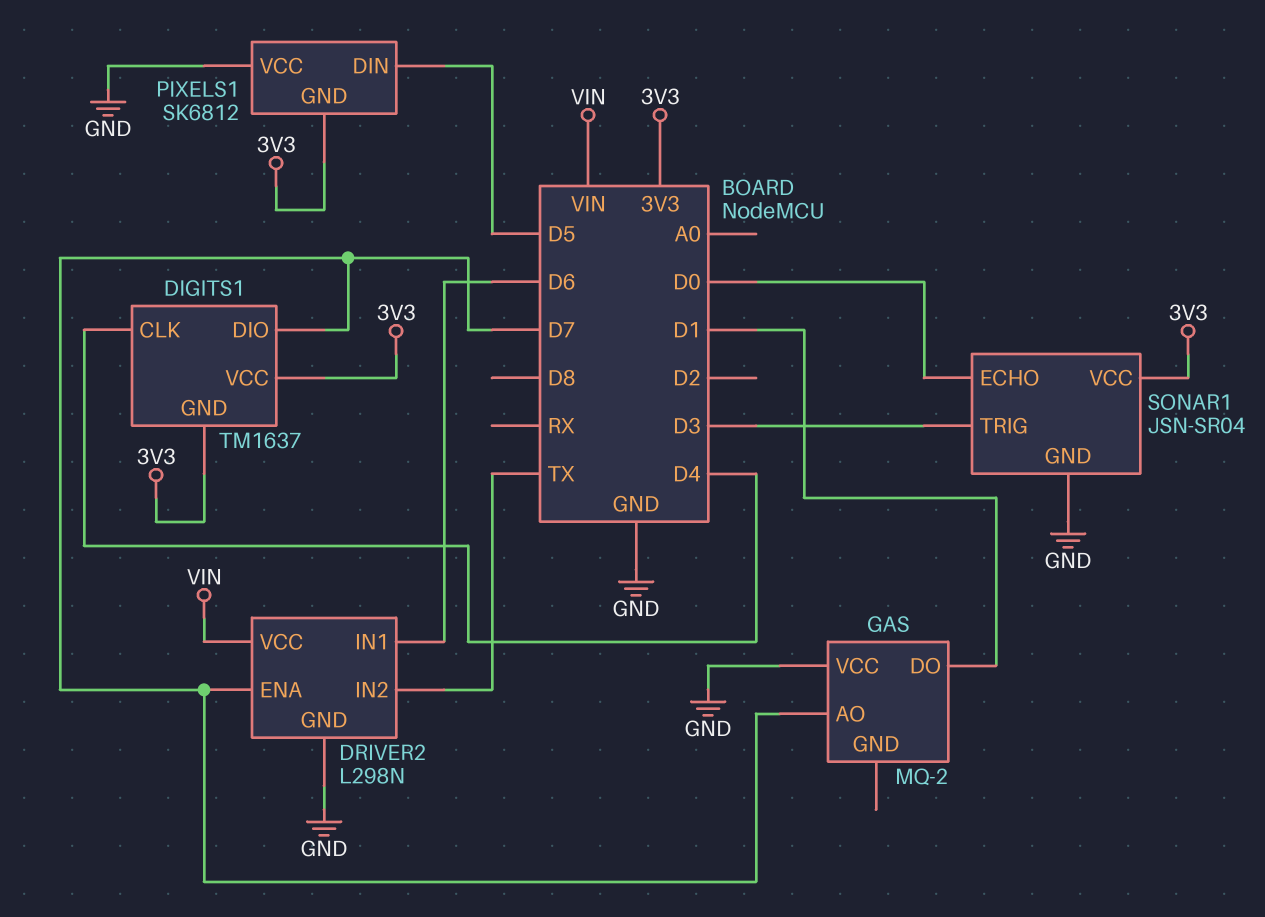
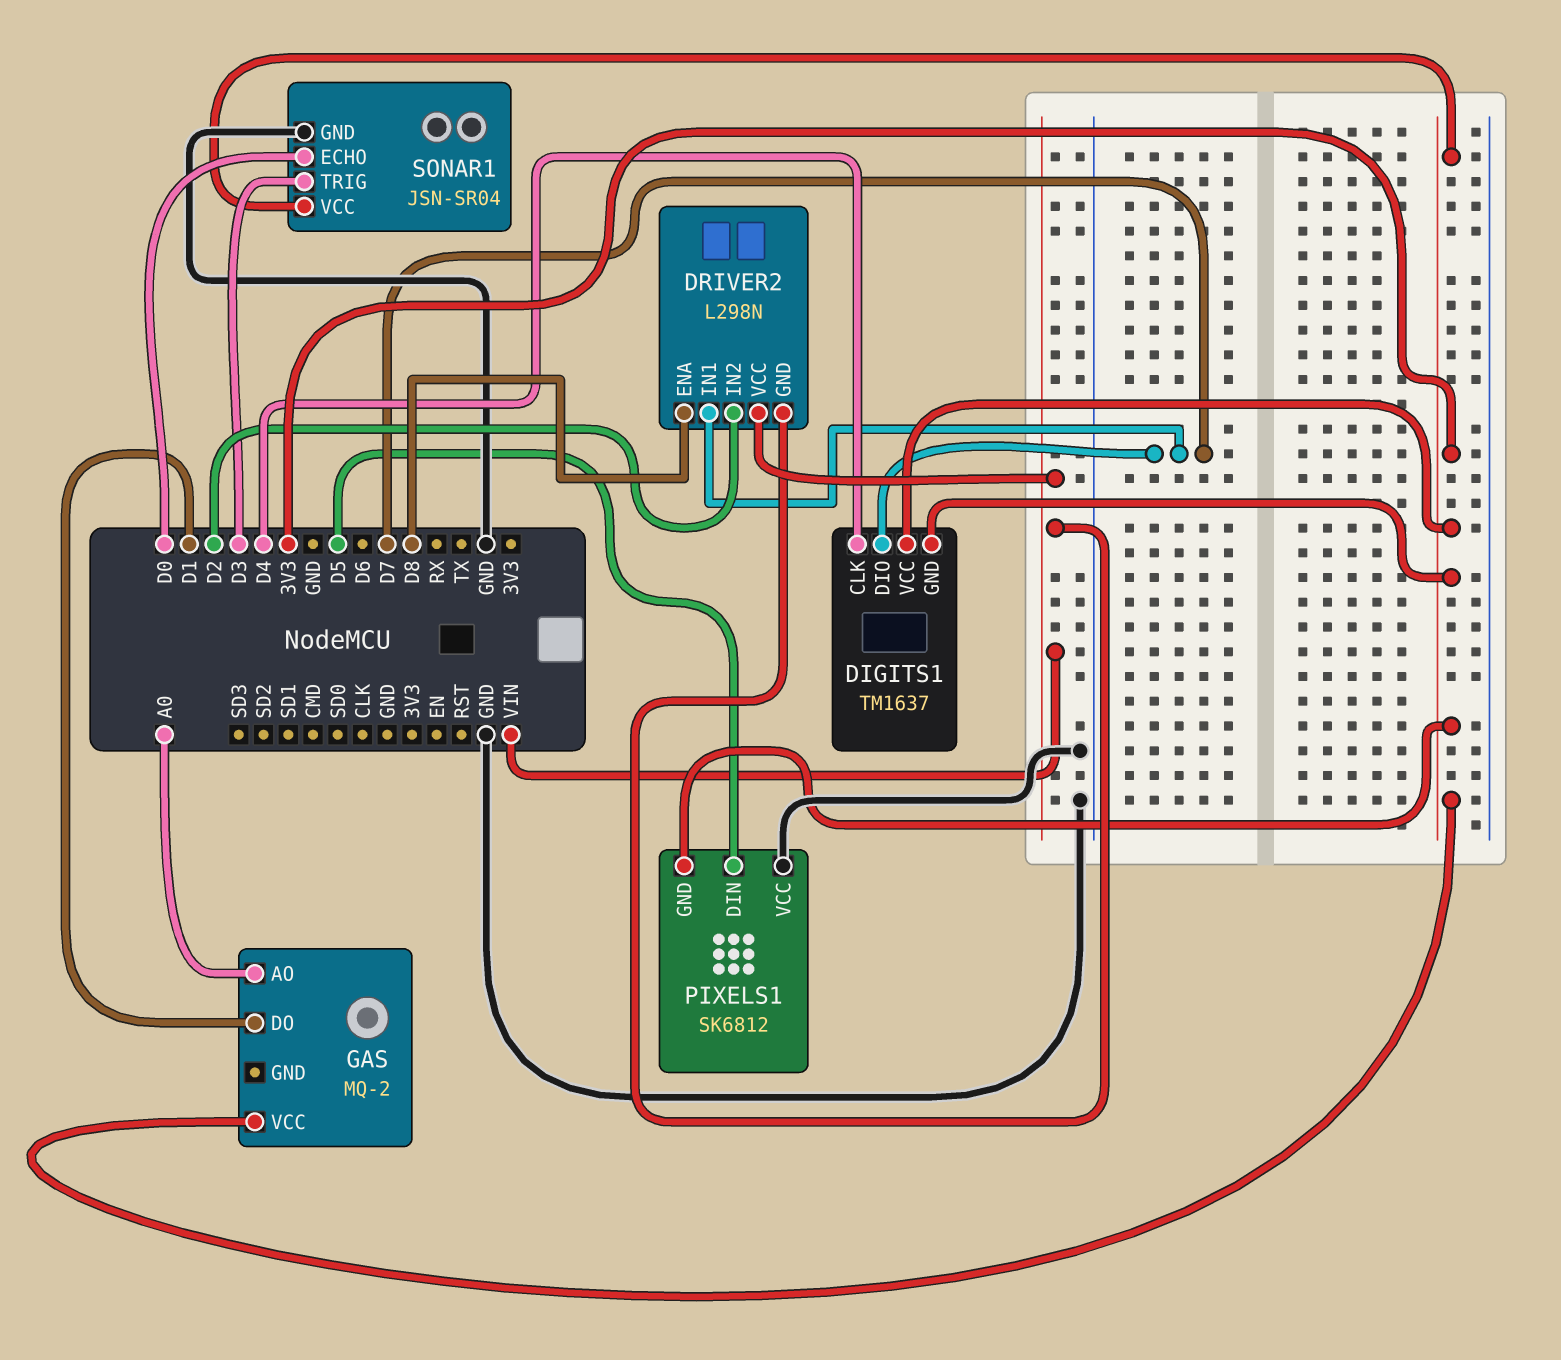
DRIVER2 pin ENA: D7 -> D8
DRIVER2 pin GND: GND -> VIN
DRIVER2 pin IN1: D6 -> D7
DRIVER2 pin IN2: TX -> D2
GAS pin AO: D7 -> A0
GAS pin VCC: GND -> 3V3

